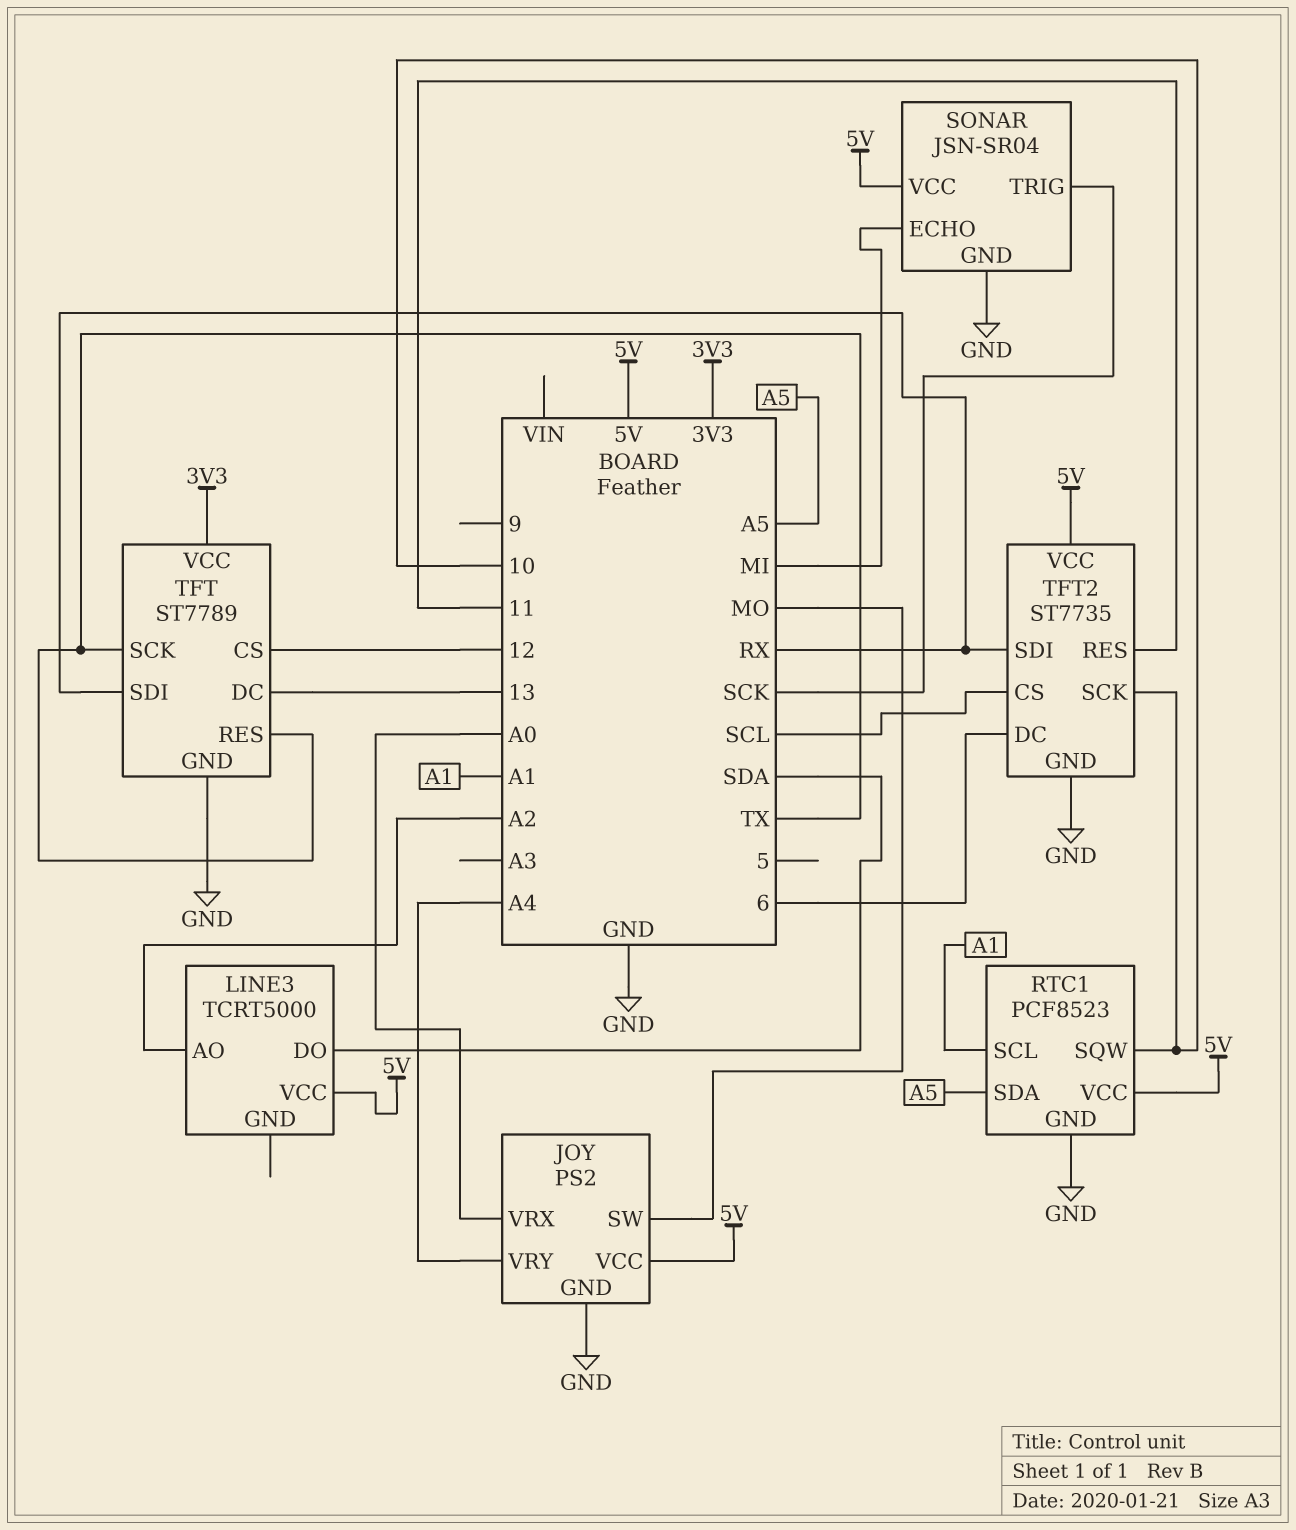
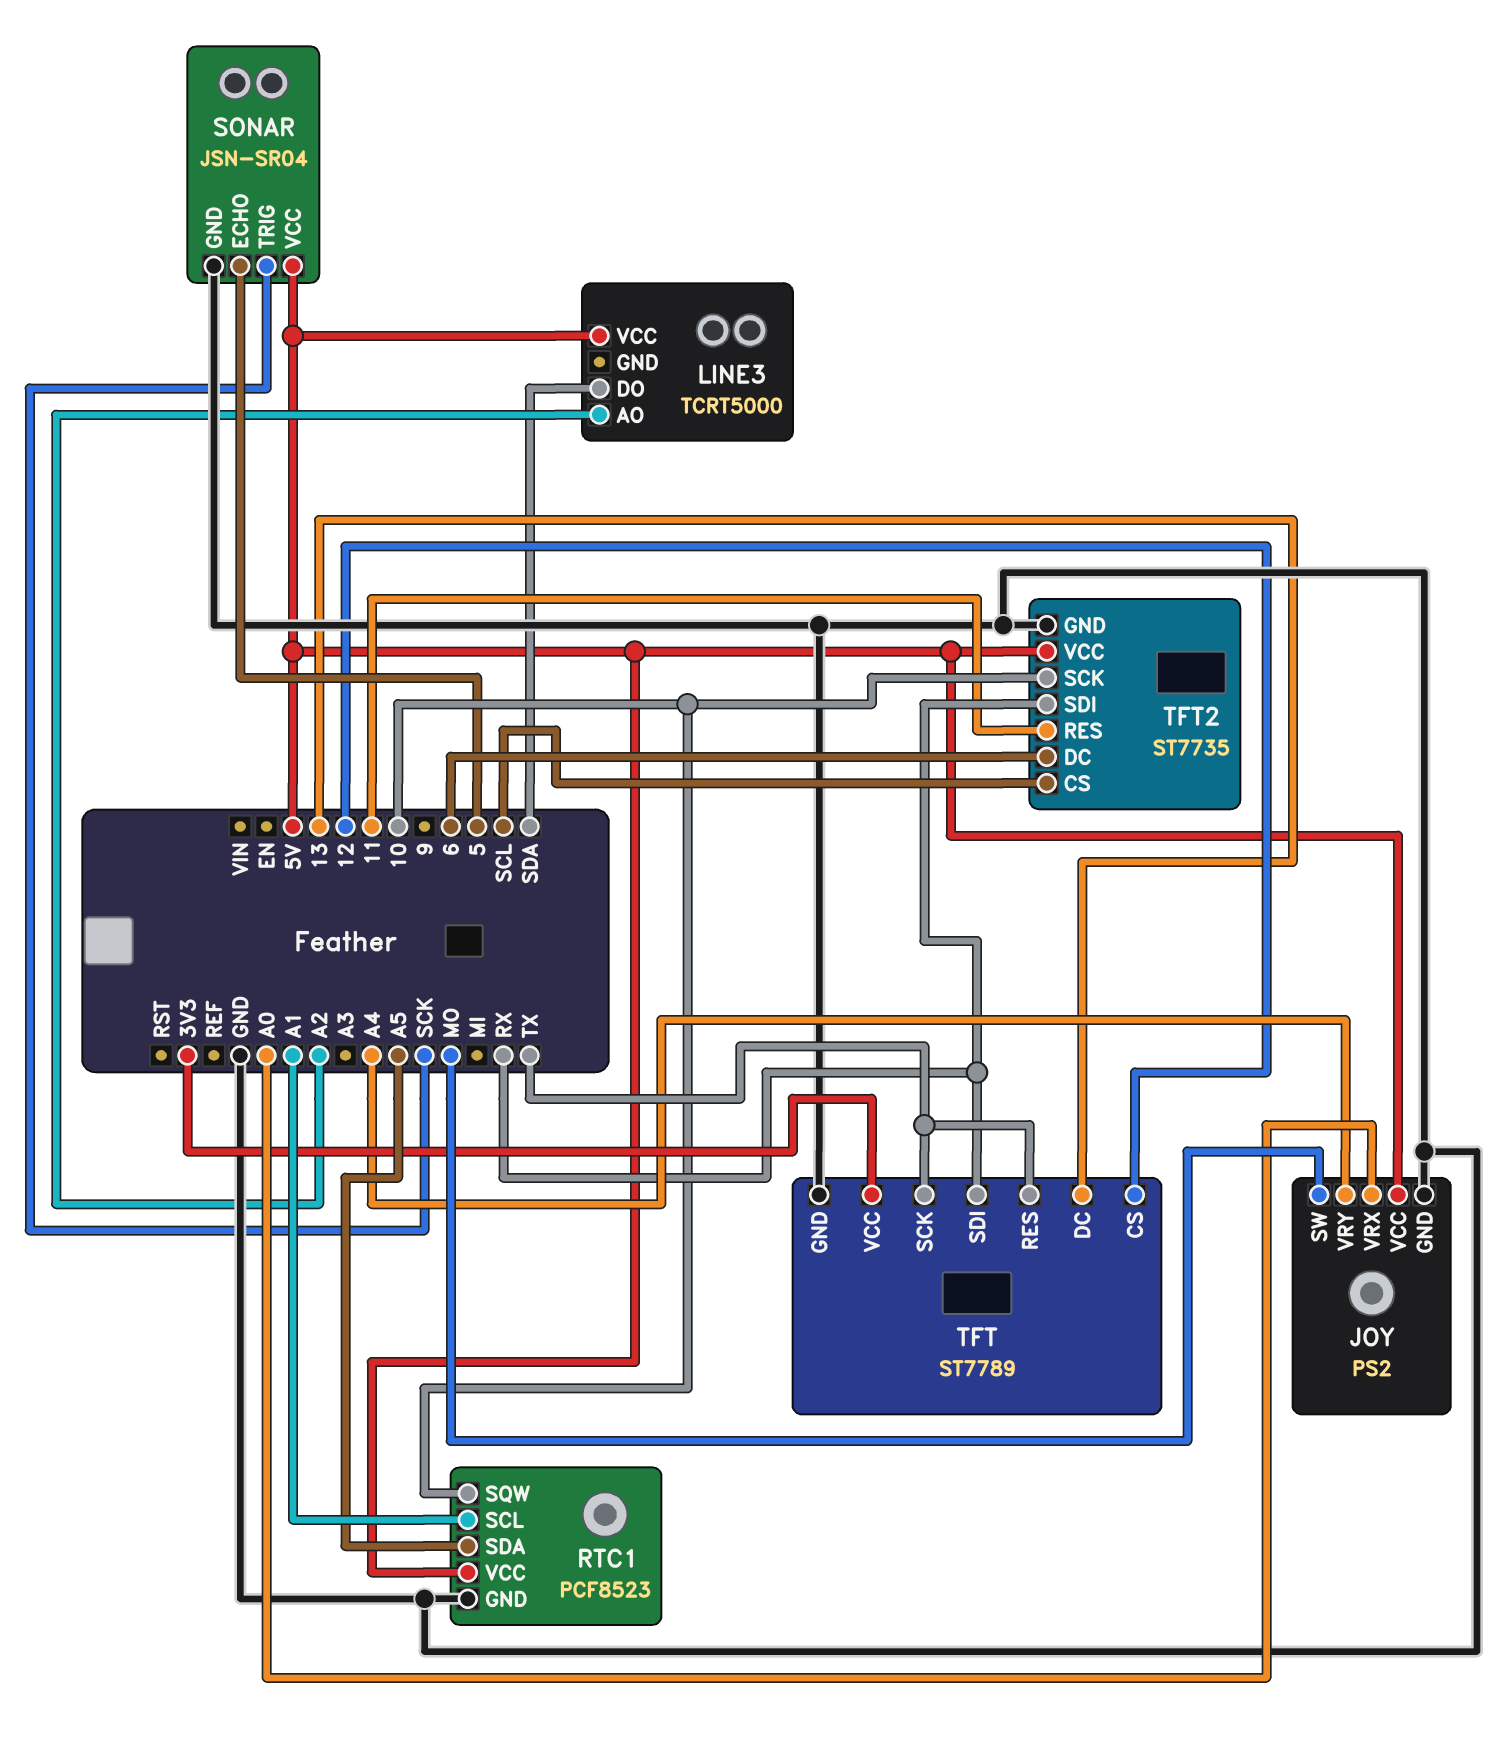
SONAR pin ECHO: MI -> 5

